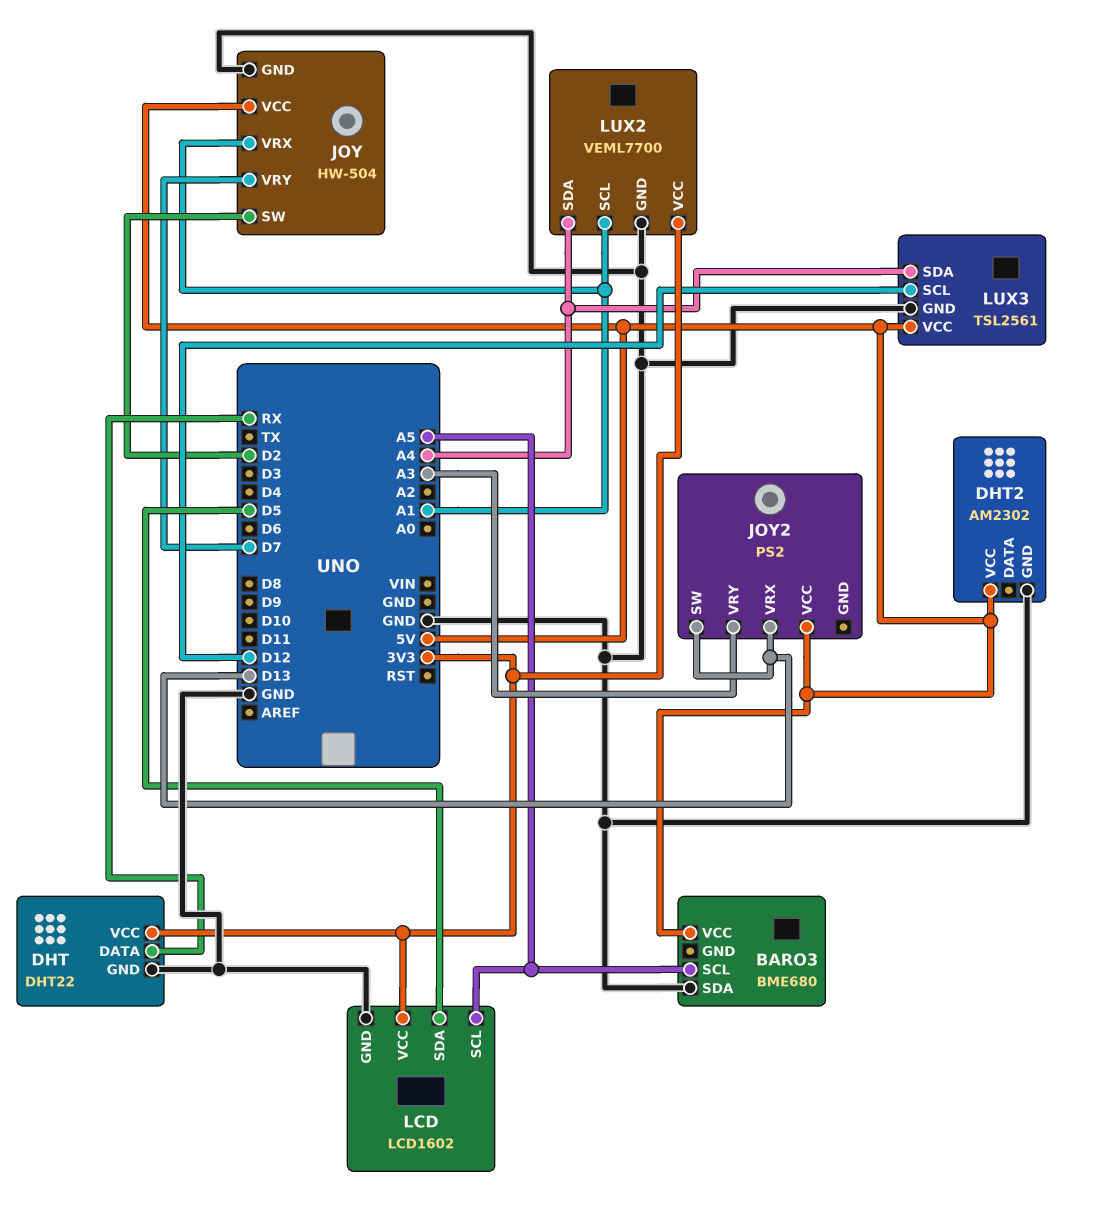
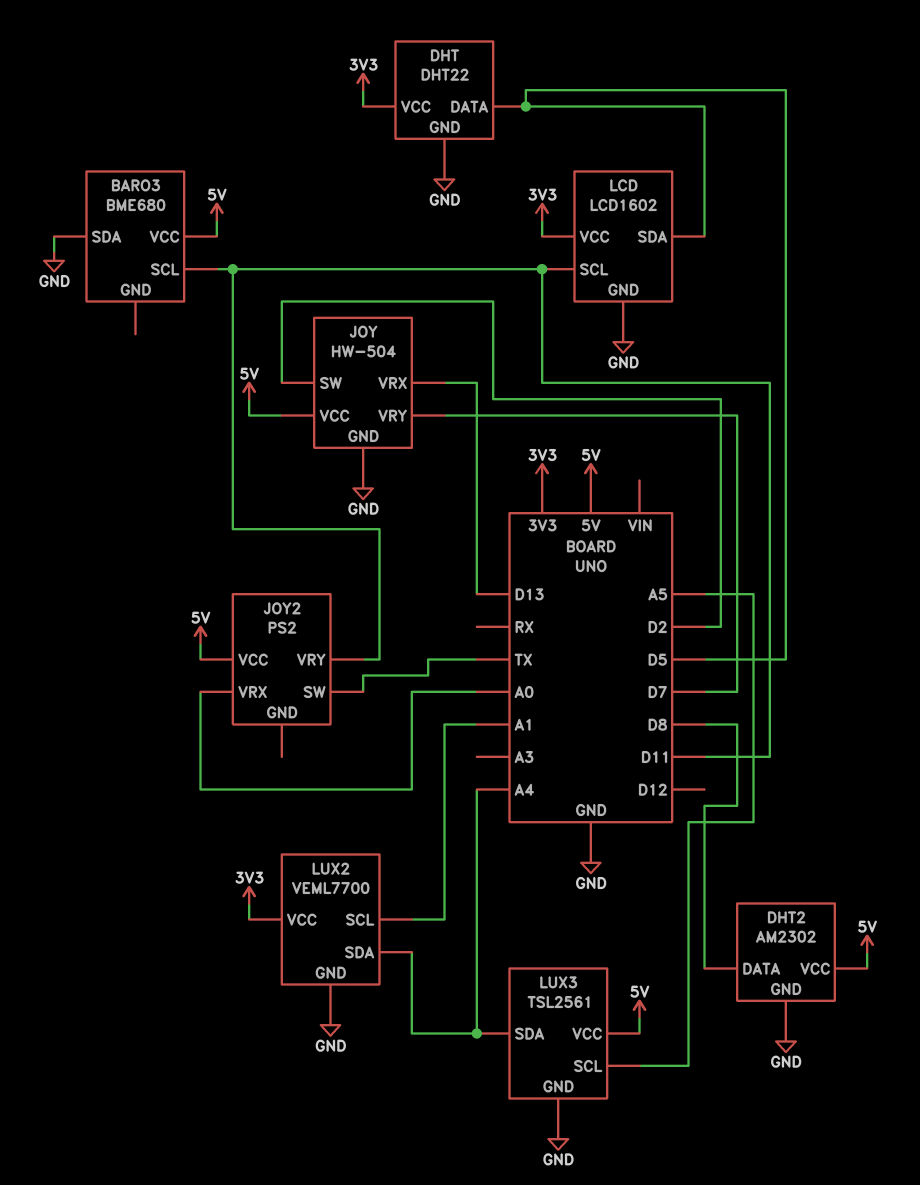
BARO3 pin SCL: A5 -> D11
DHT pin DATA: RX -> D5
DHT2 pin DATA: none -> D8
JOY pin VRX: A1 -> D13
JOY2 pin SW: D13 -> TX
JOY2 pin VRX: D13 -> A0
JOY2 pin VRY: A3 -> D11
LCD pin SCL: A5 -> D11
LUX3 pin SCL: D12 -> A5

